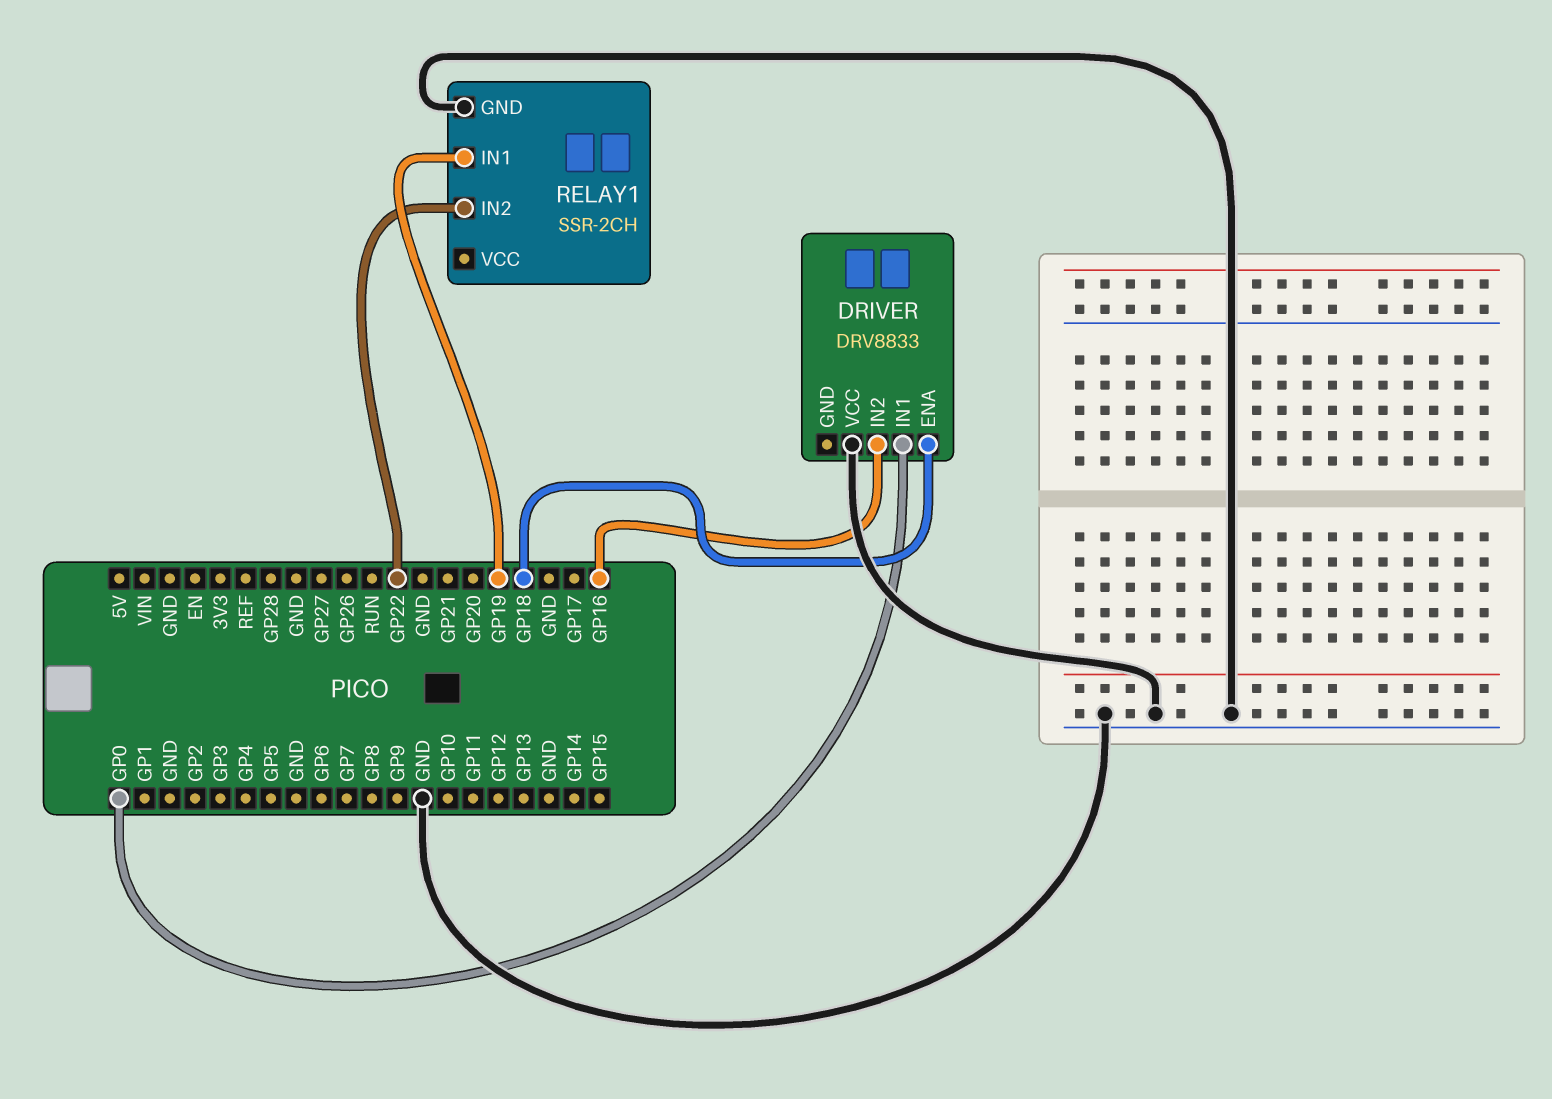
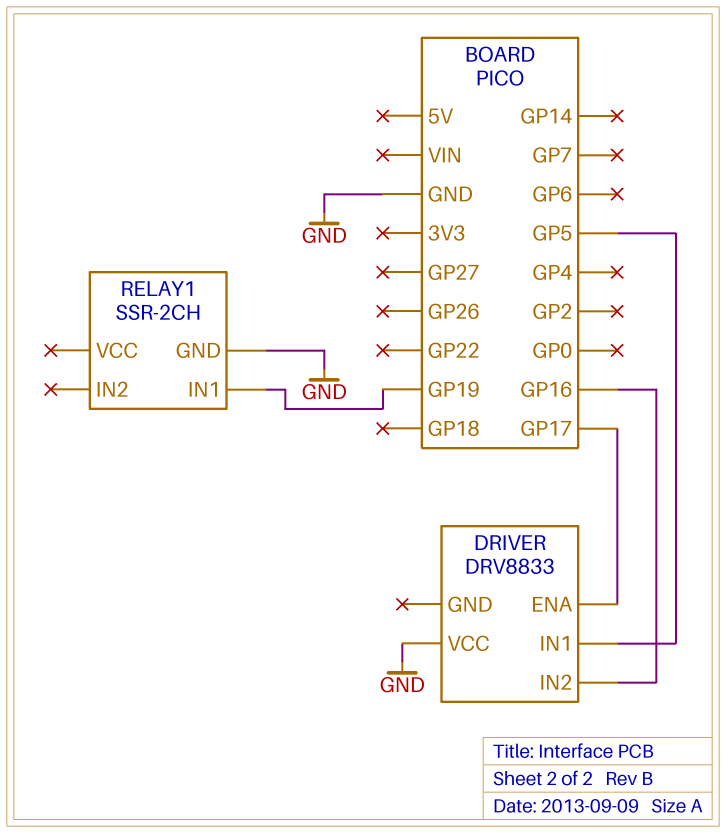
DRIVER pin ENA: GP18 -> GP17
DRIVER pin IN1: GP0 -> GP5
RELAY1 pin IN2: GP22 -> none

